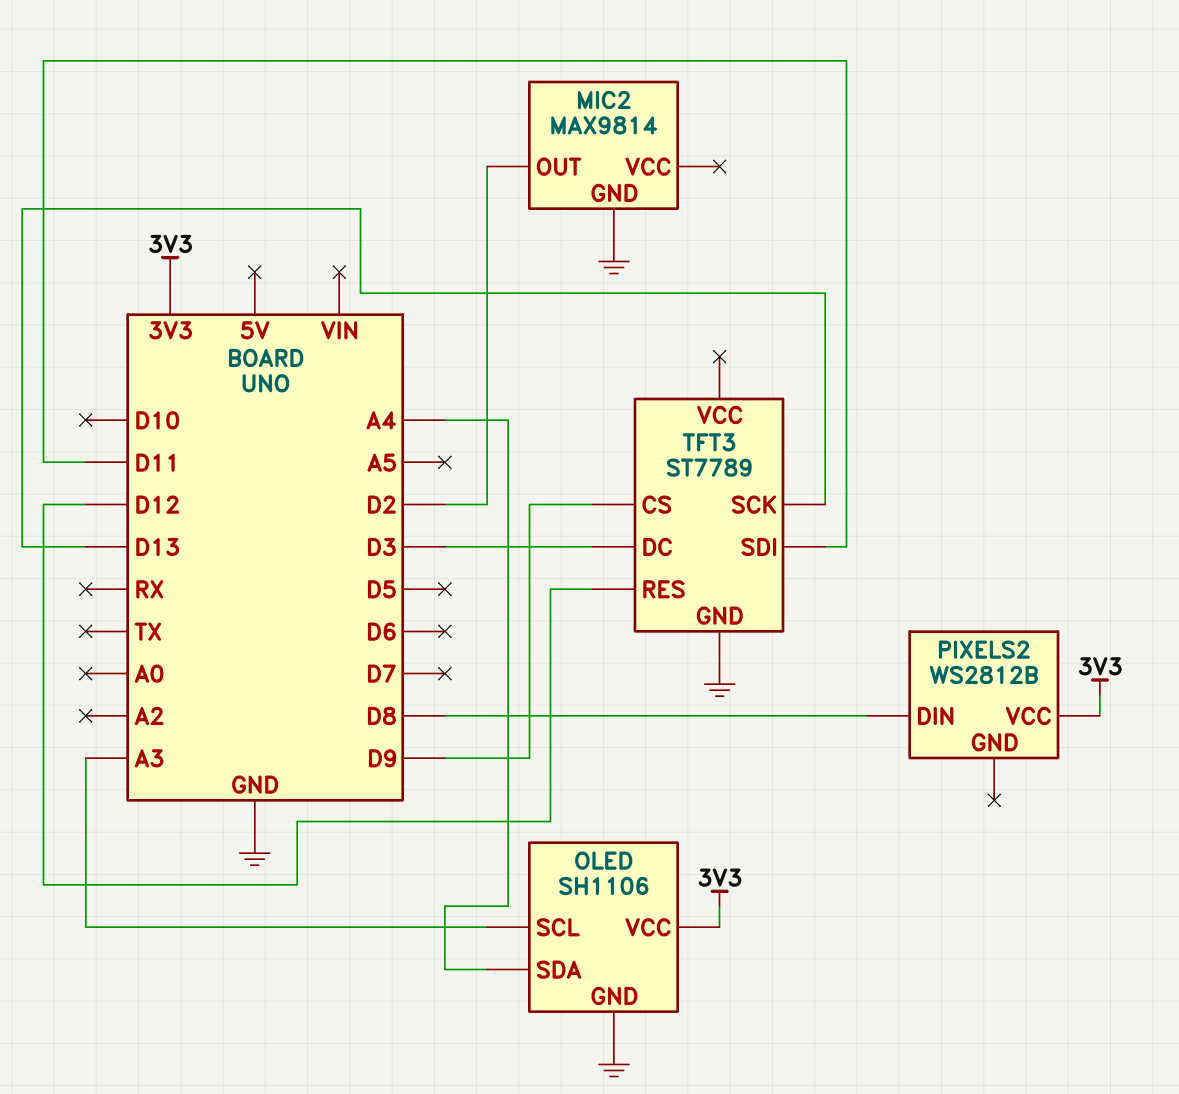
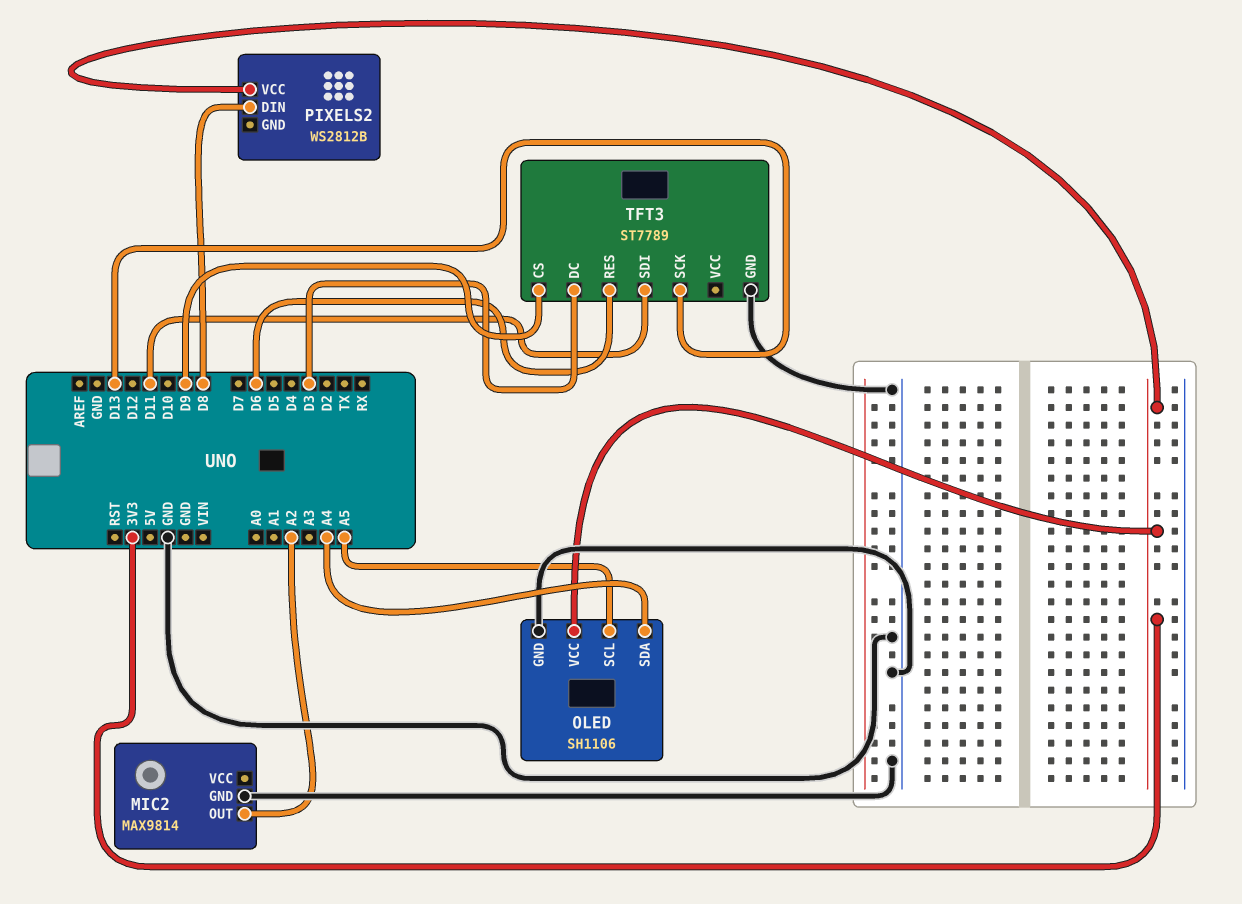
MIC2 pin OUT: D2 -> A2
OLED pin SCL: A3 -> A5
TFT3 pin RES: D12 -> D6

